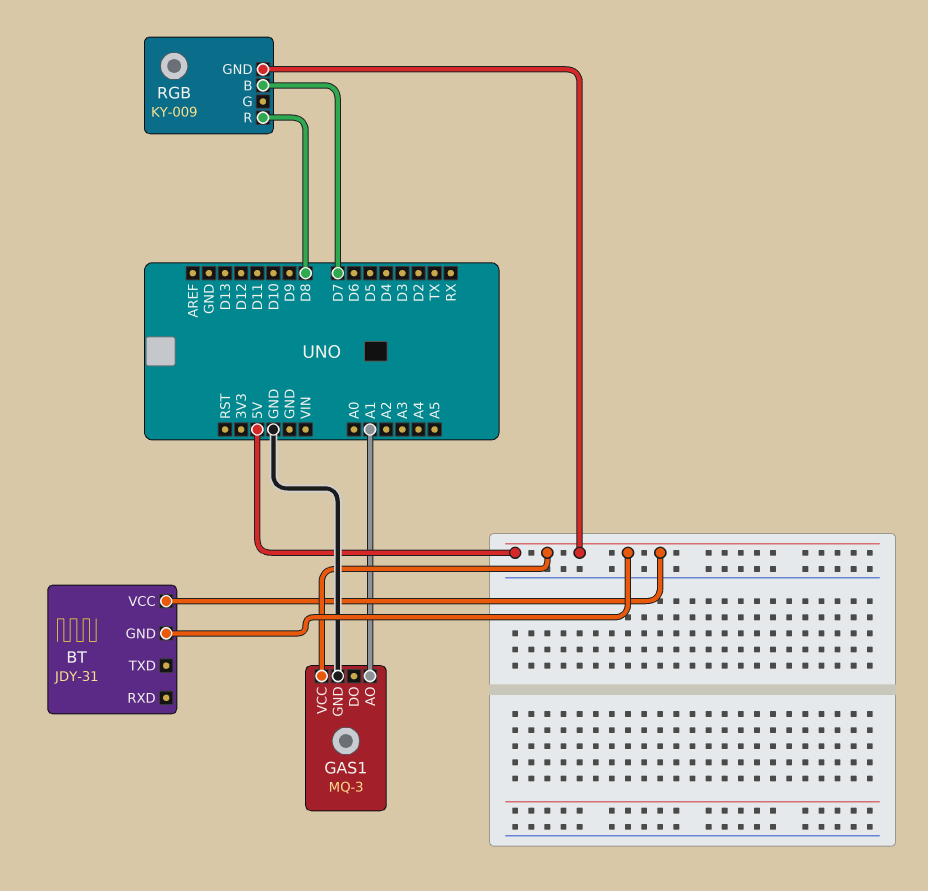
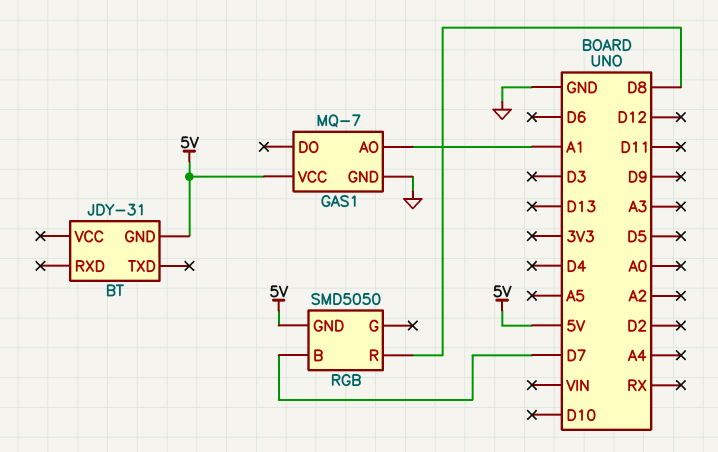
BT pin VCC: 5V -> none
GAS1: MQ-3 -> MQ-7
RGB: KY-009 -> SMD5050

